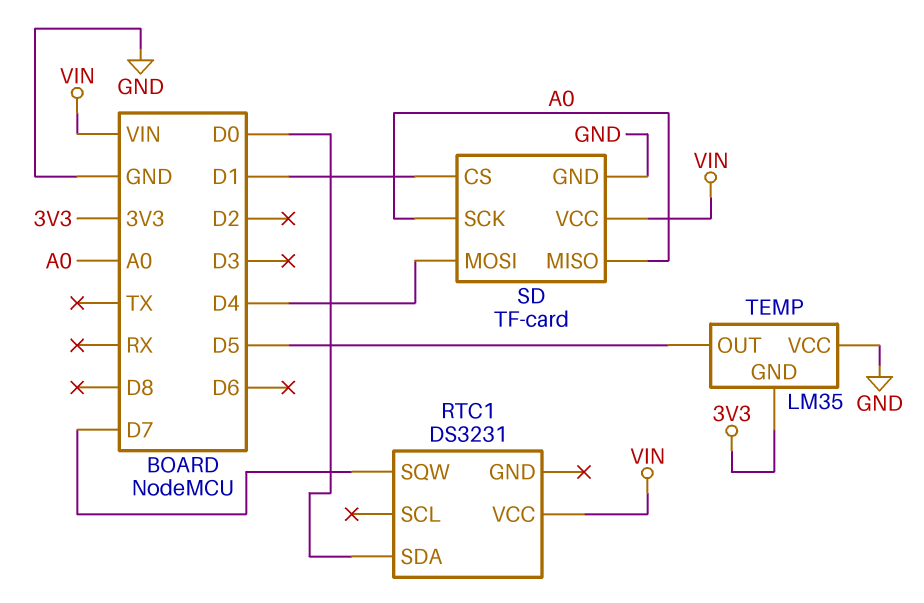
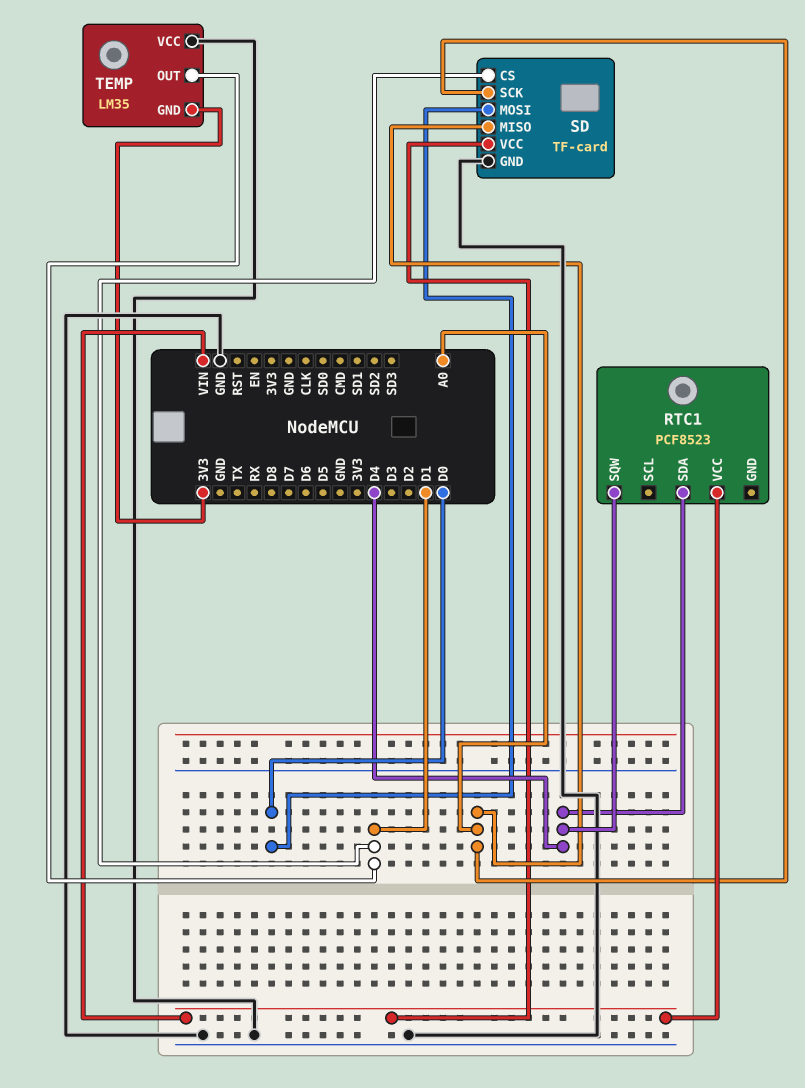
RTC1: DS3231 -> PCF8523
RTC1 pin SDA: D0 -> D4
RTC1 pin SQW: D7 -> D4
SD pin MOSI: D4 -> D0
TEMP pin OUT: D5 -> D1

